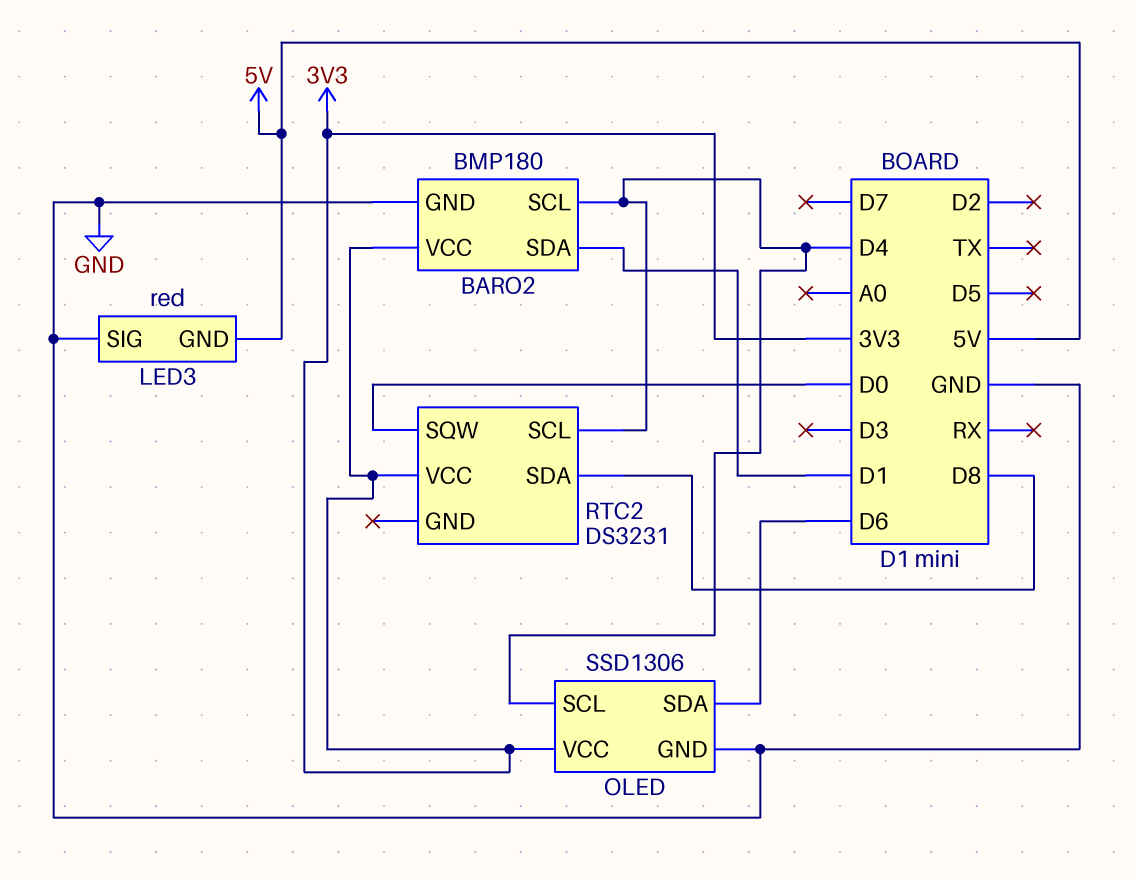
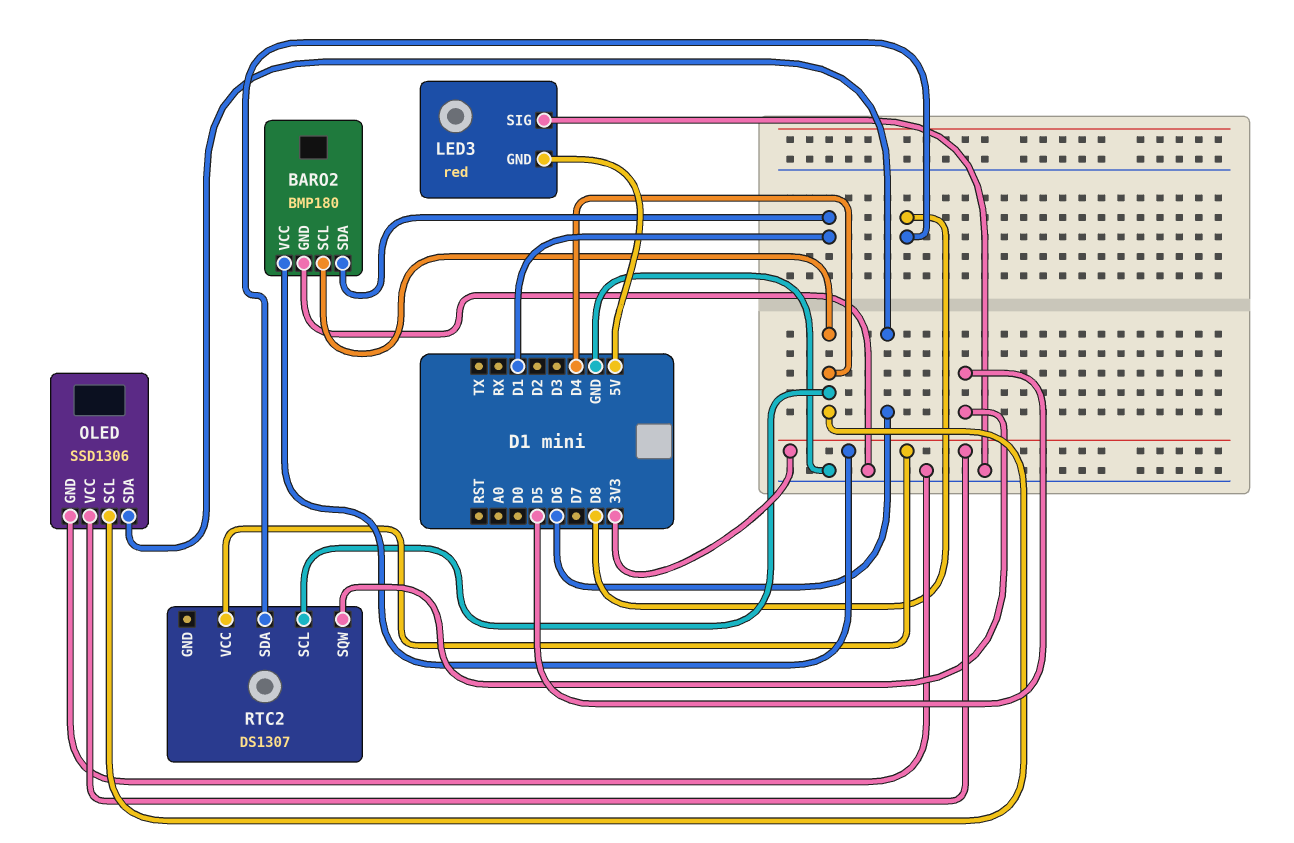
RTC2: DS3231 -> DS1307
RTC2 pin SQW: D0 -> D5

